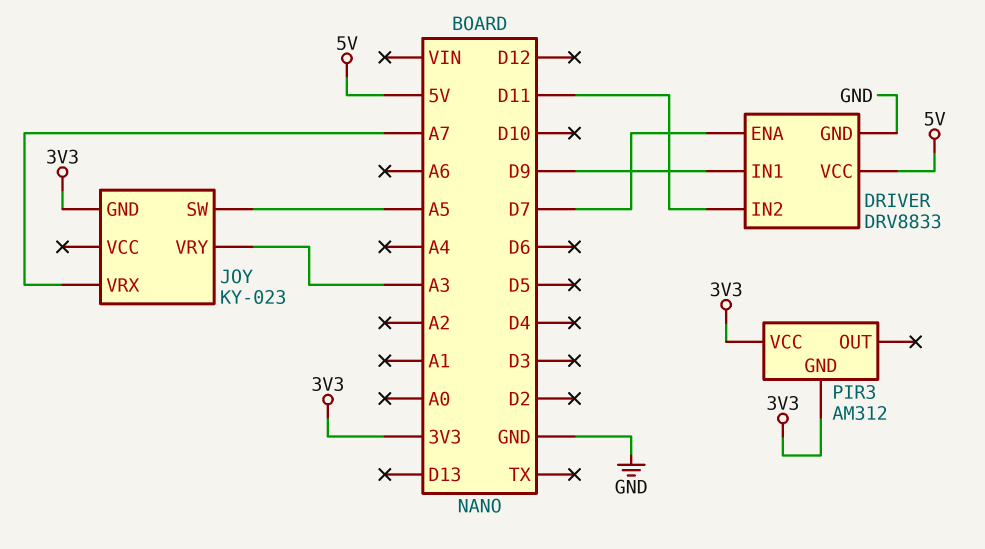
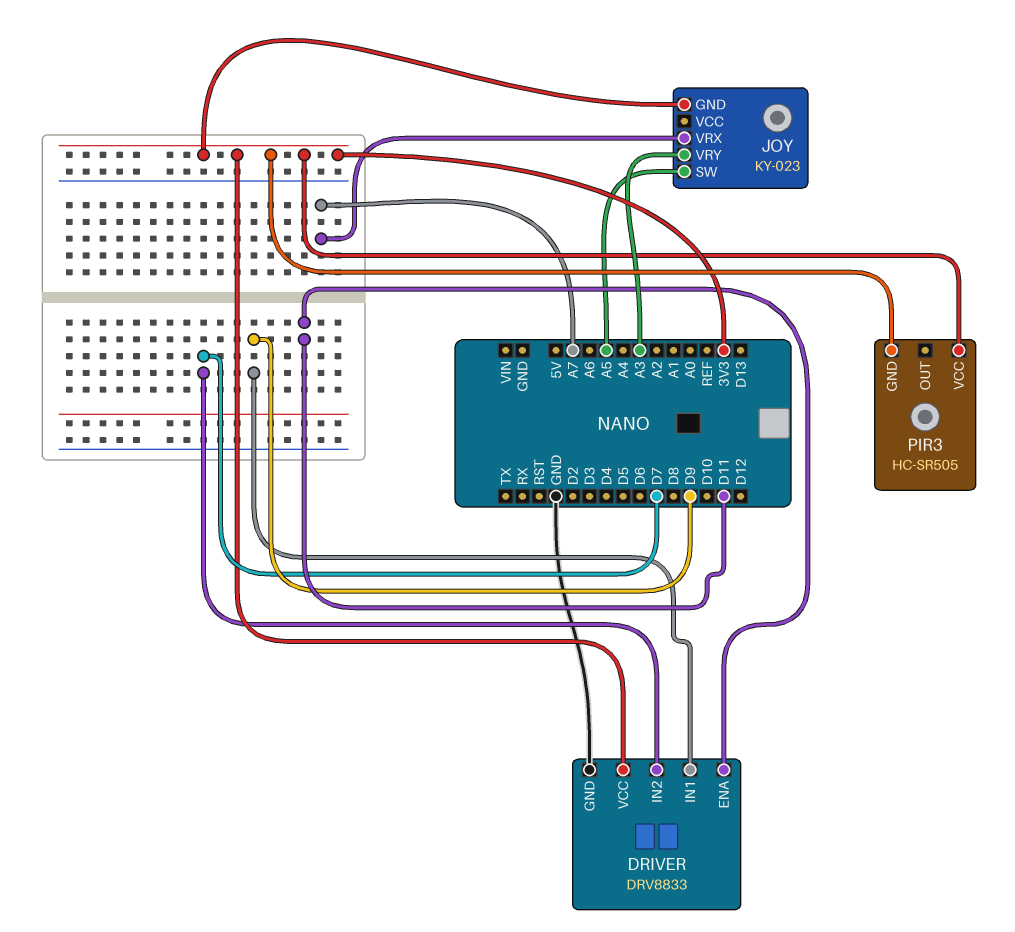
DRIVER pin ENA: D7 -> D11
DRIVER pin IN2: D11 -> D7
DRIVER pin VCC: 5V -> 3V3
PIR3: AM312 -> HC-SR505

